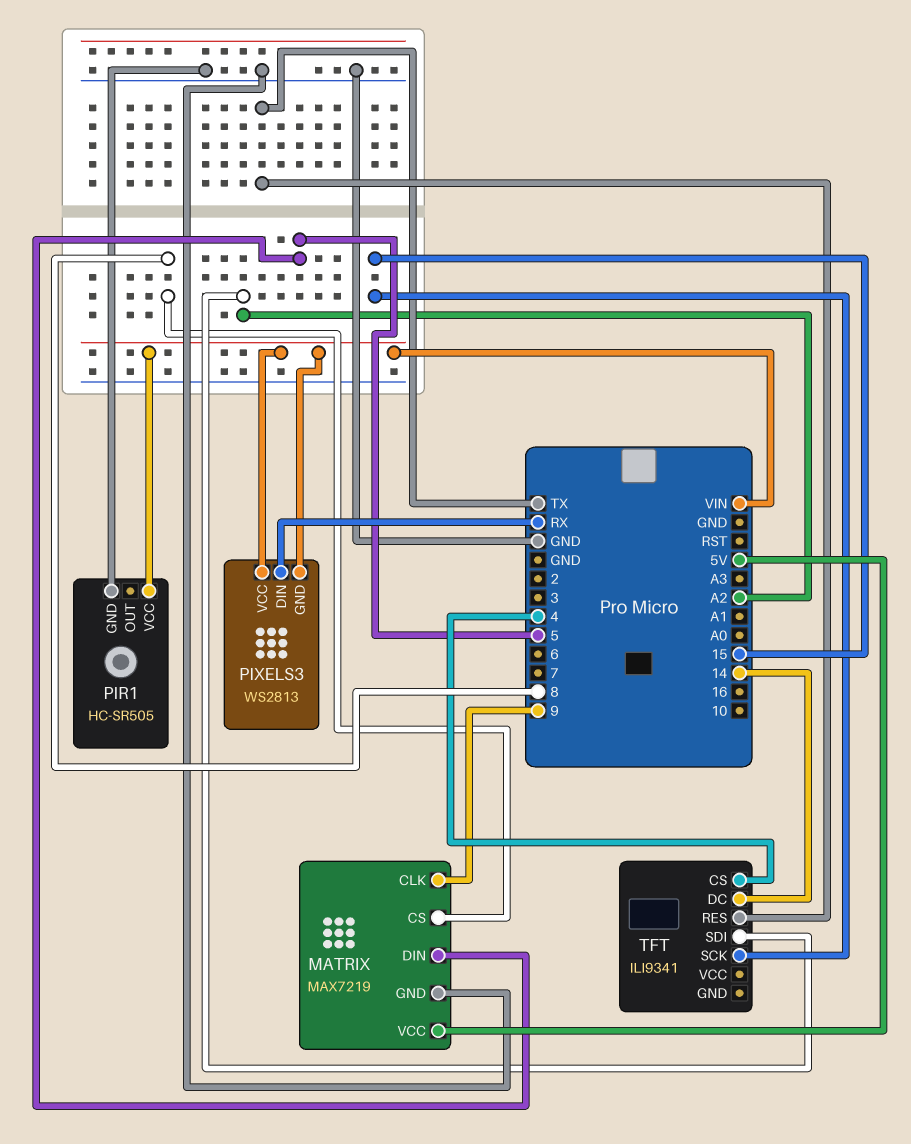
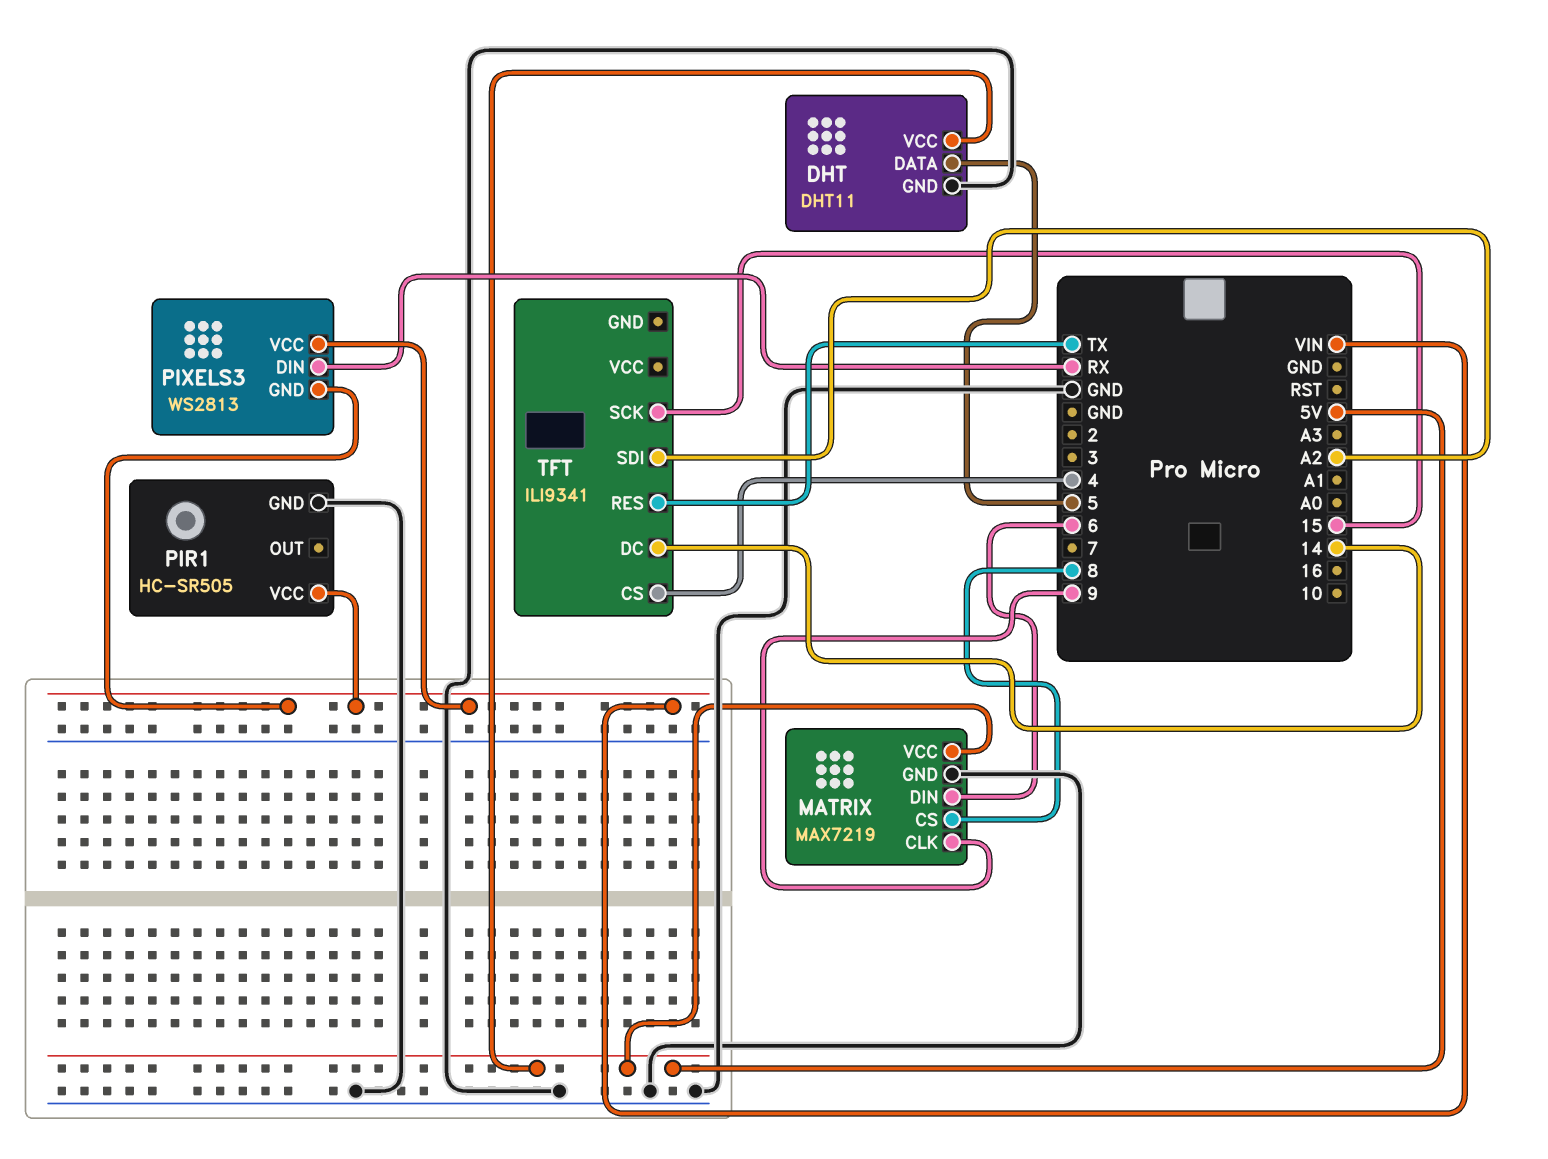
DHT: none -> DHT11
DHT pin DATA: none -> 5
DHT pin GND: none -> GND
DHT pin VCC: none -> 5V
MATRIX pin DIN: 5 -> 6

